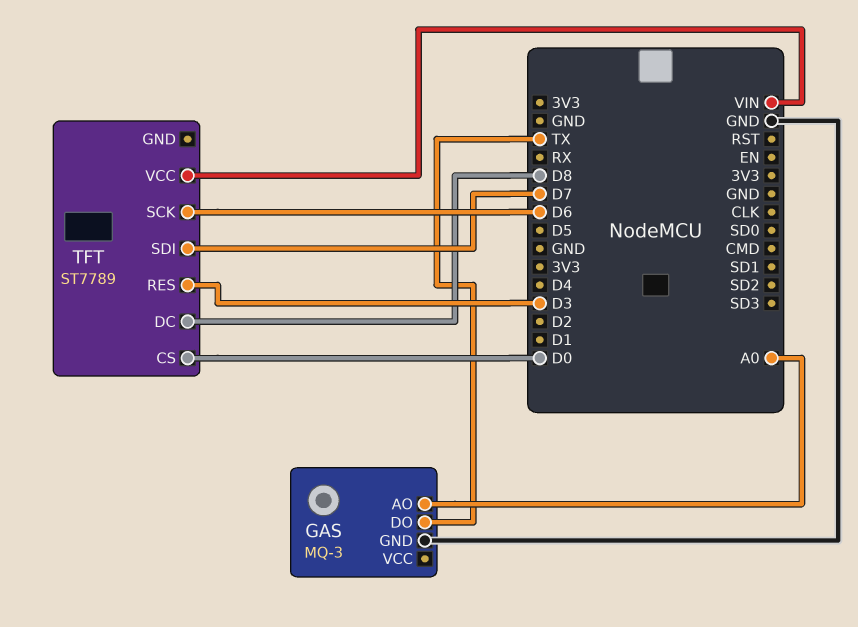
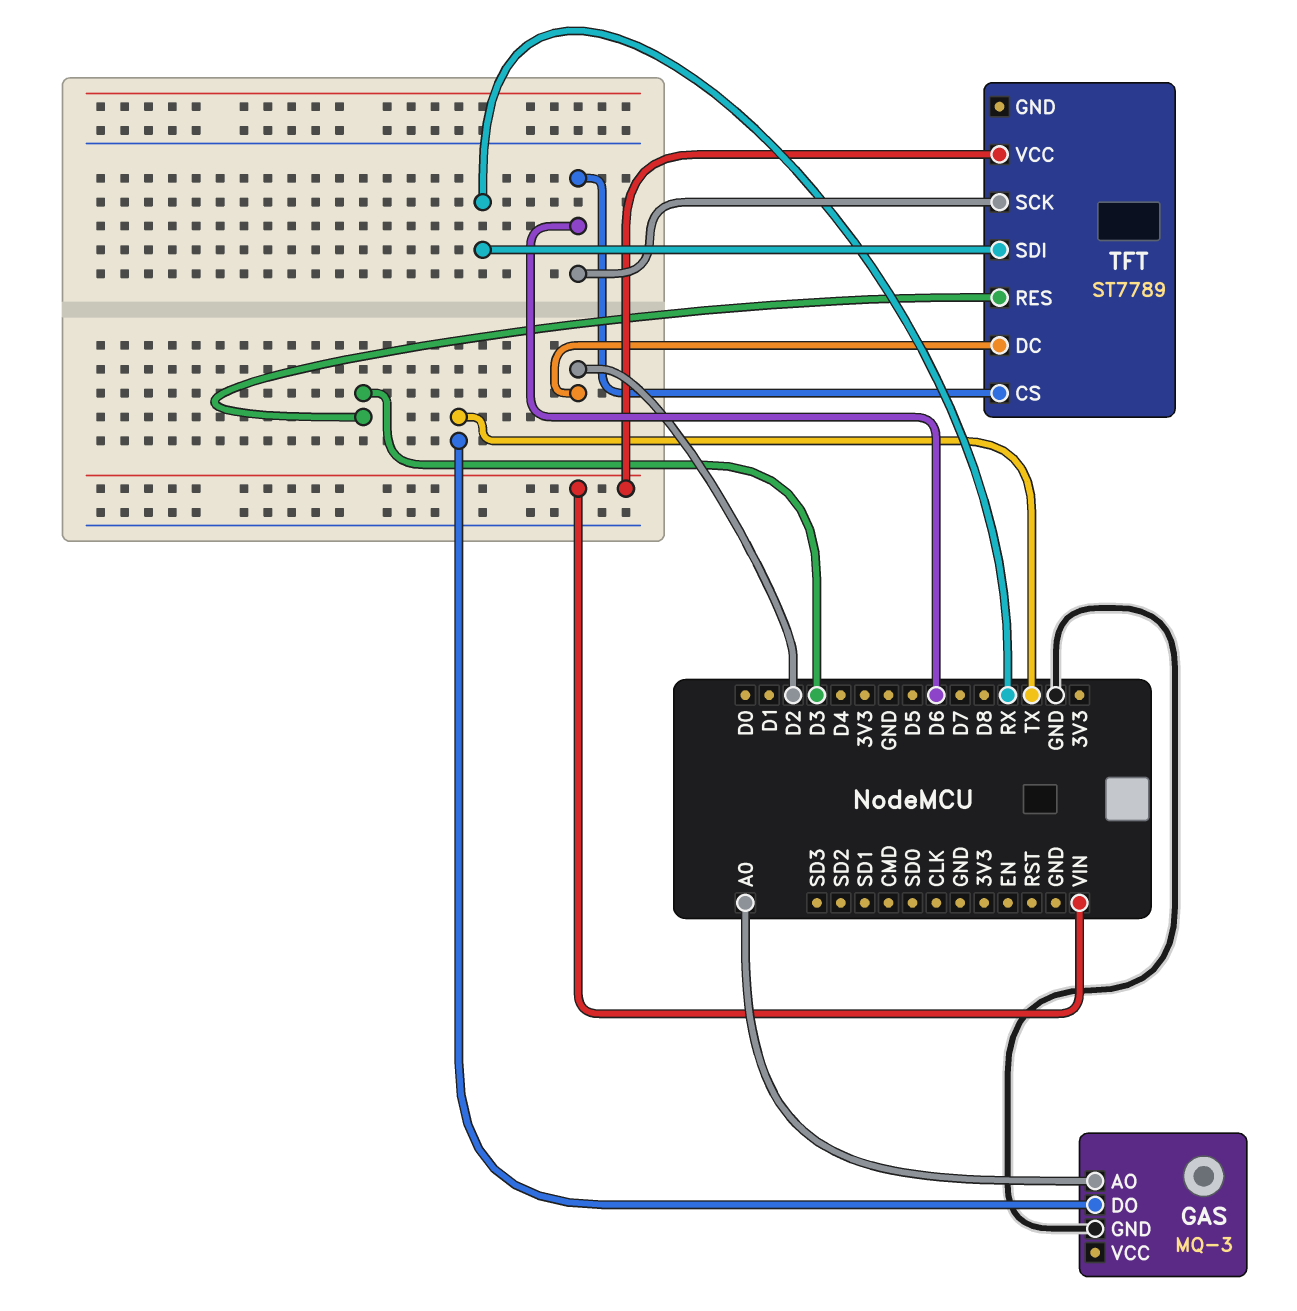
TFT pin CS: D0 -> D6
TFT pin DC: D8 -> D2
TFT pin SDI: D7 -> RX

